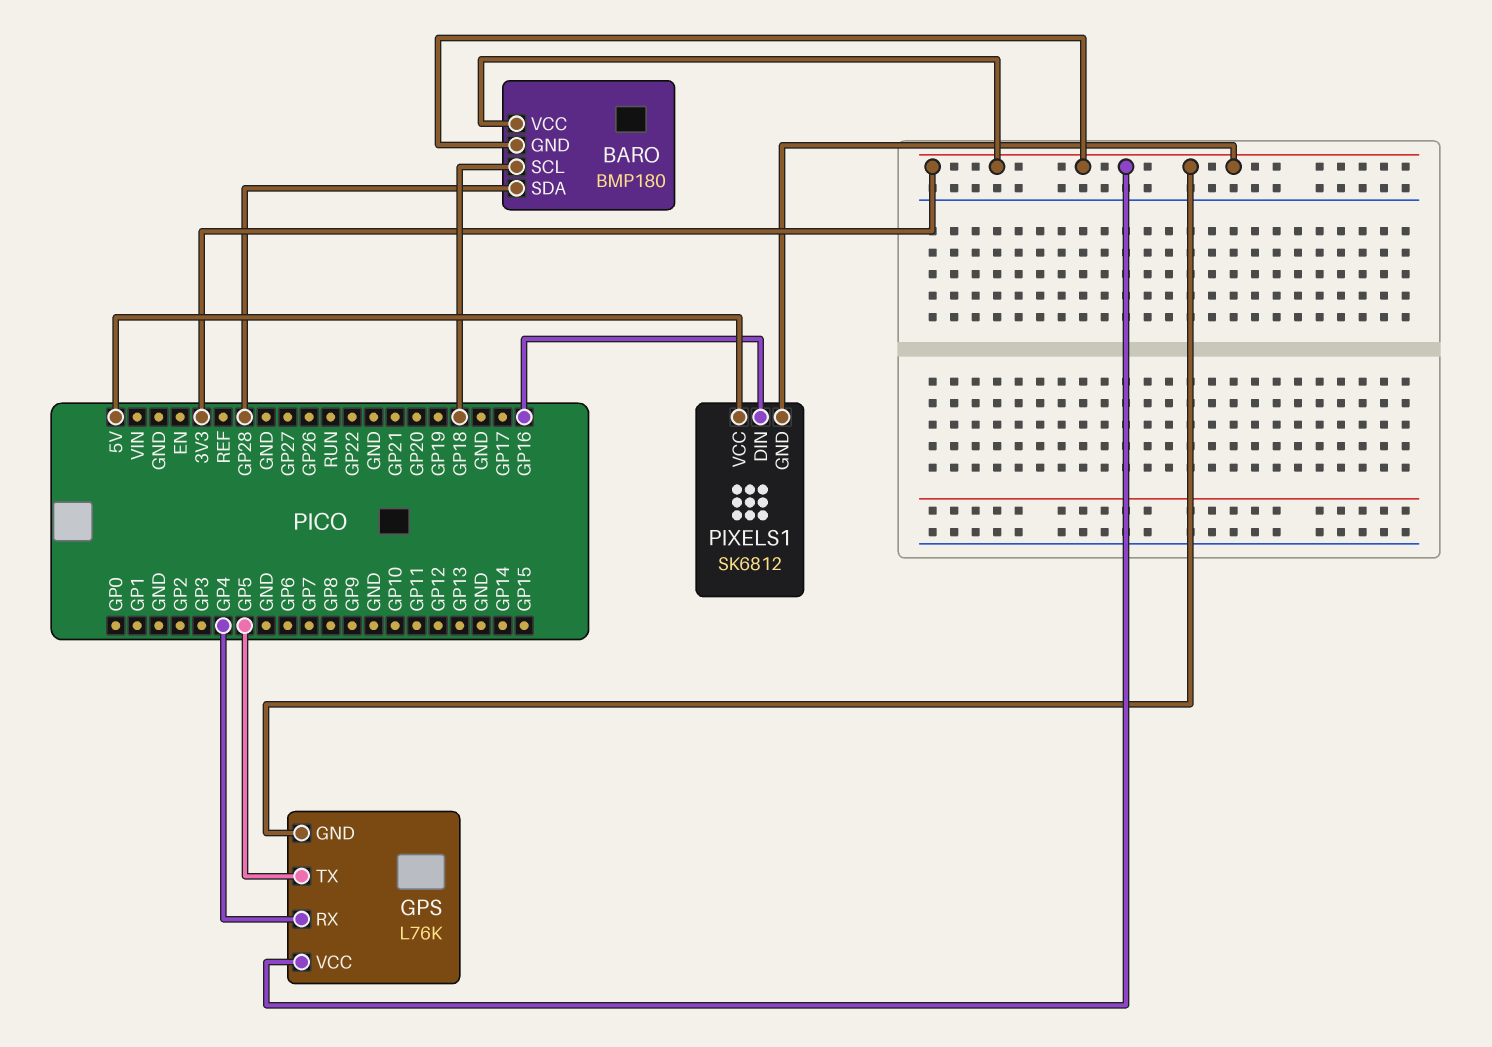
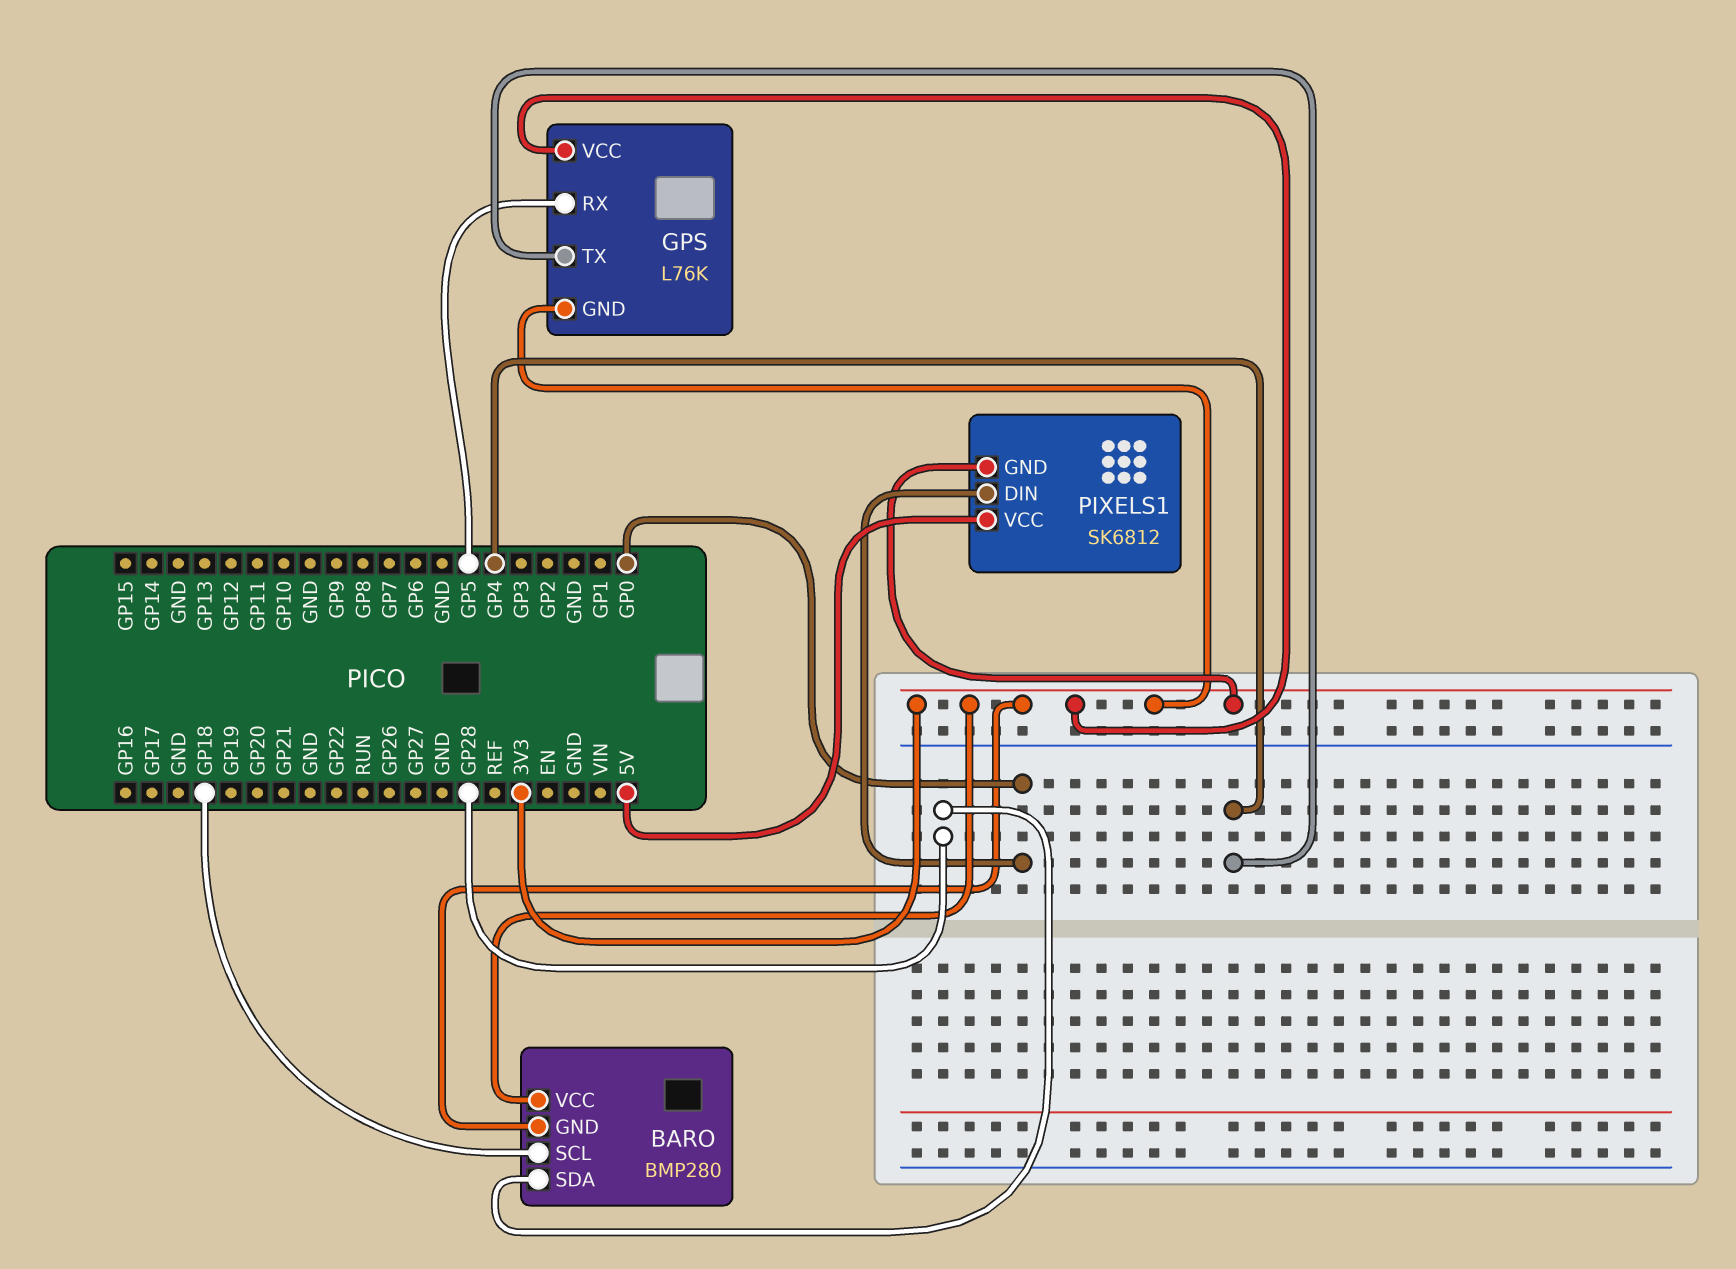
BARO: BMP180 -> BMP280
GPS pin RX: GP4 -> GP5
GPS pin TX: GP5 -> GP4
PIXELS1 pin DIN: GP16 -> GP0

